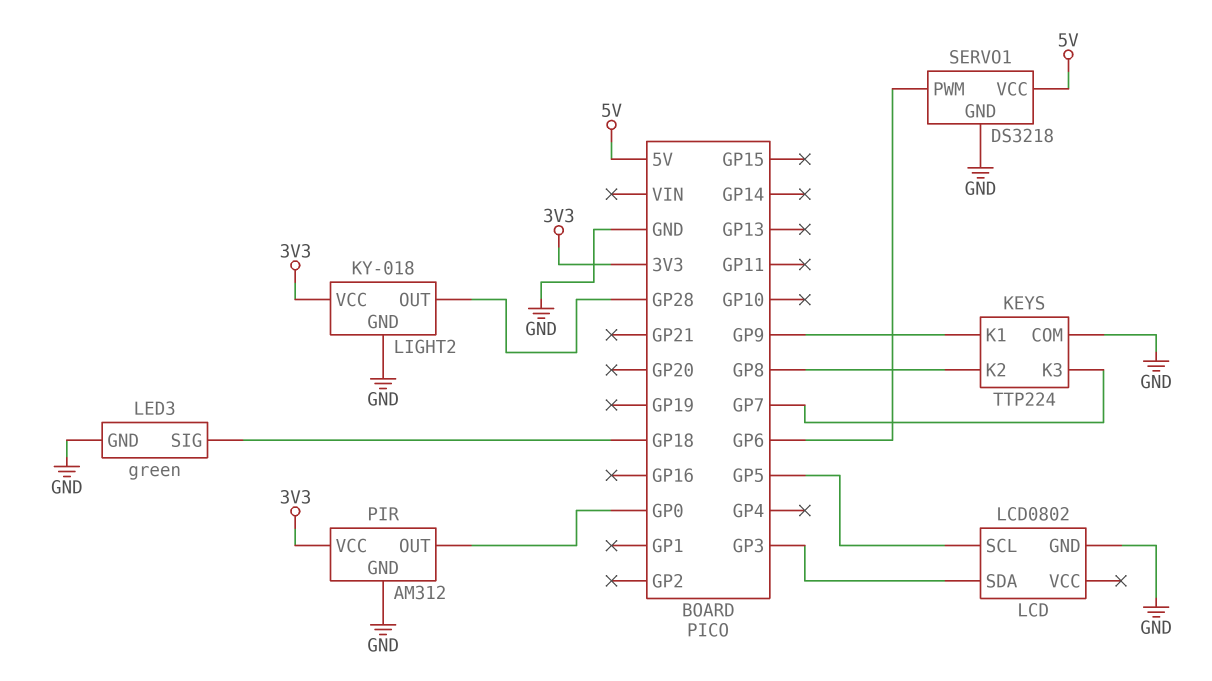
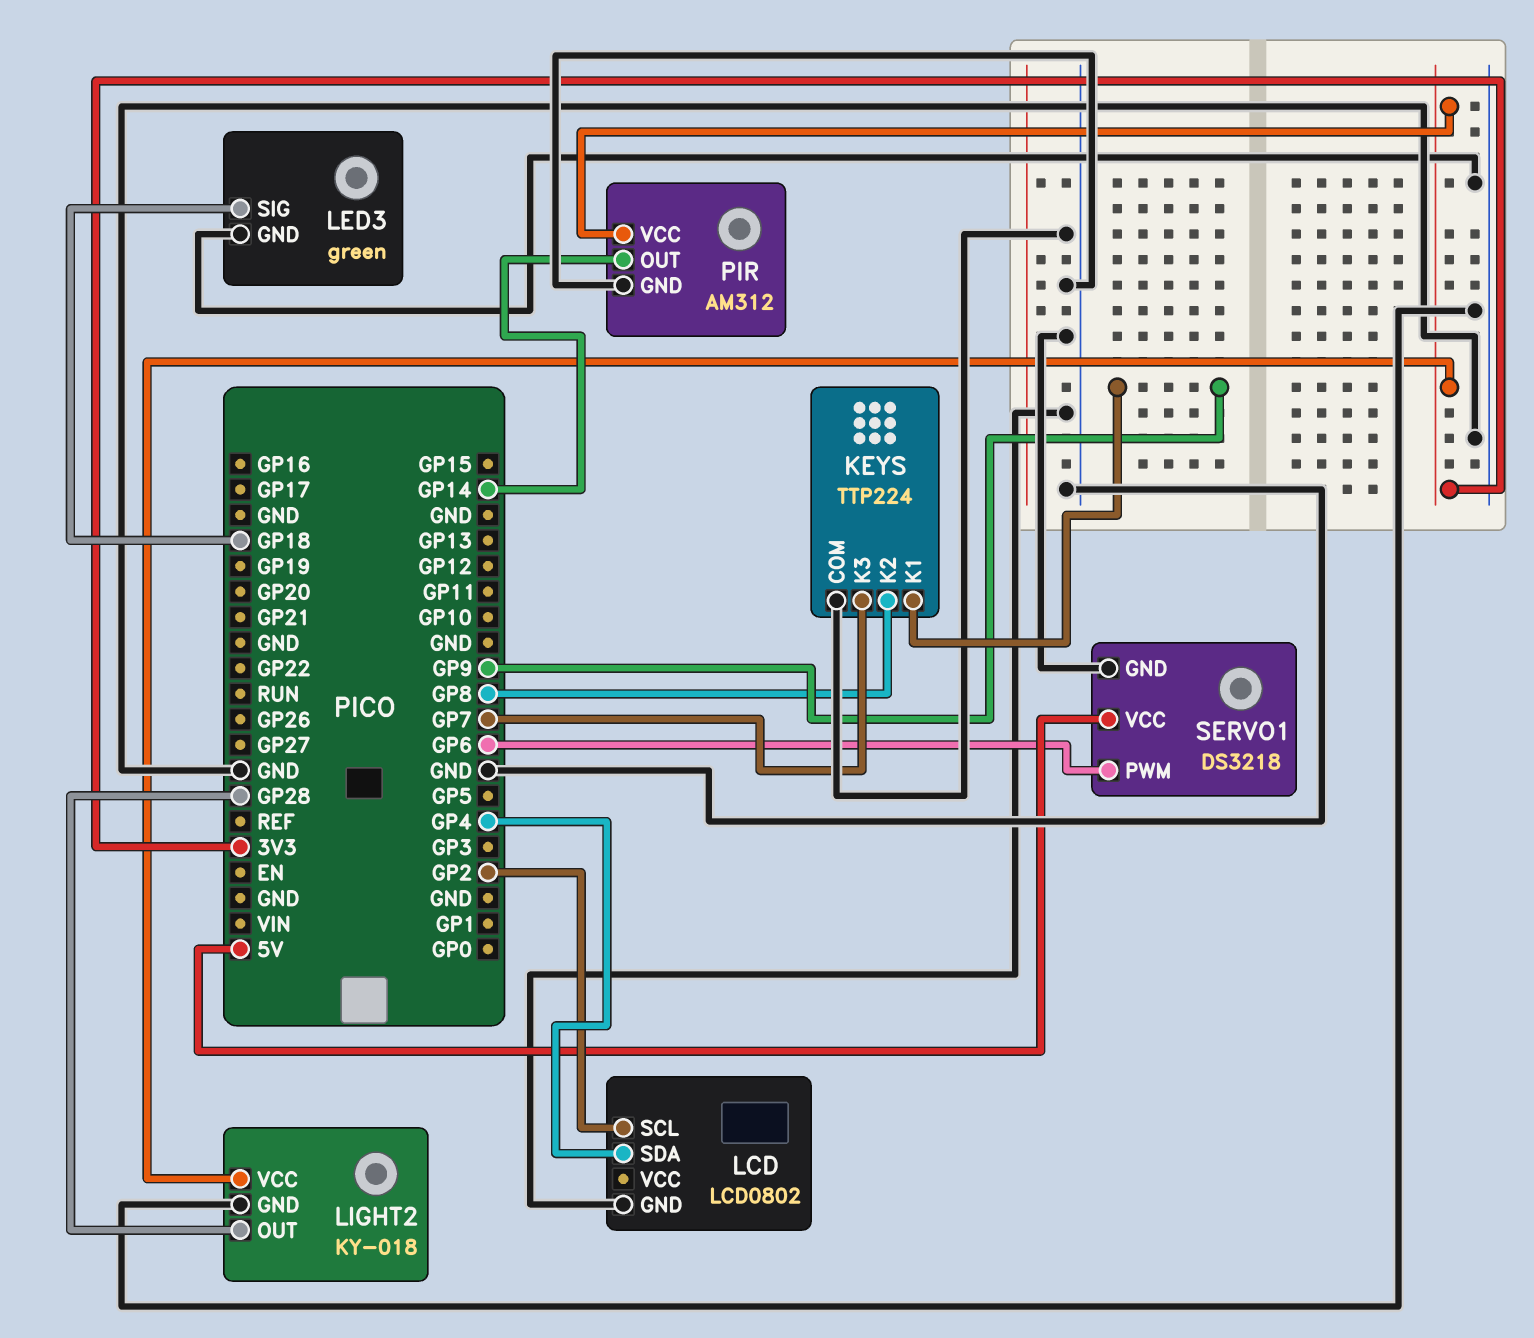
LCD pin SCL: GP5 -> GP2
LCD pin SDA: GP3 -> GP4
PIR pin OUT: GP0 -> GP14

